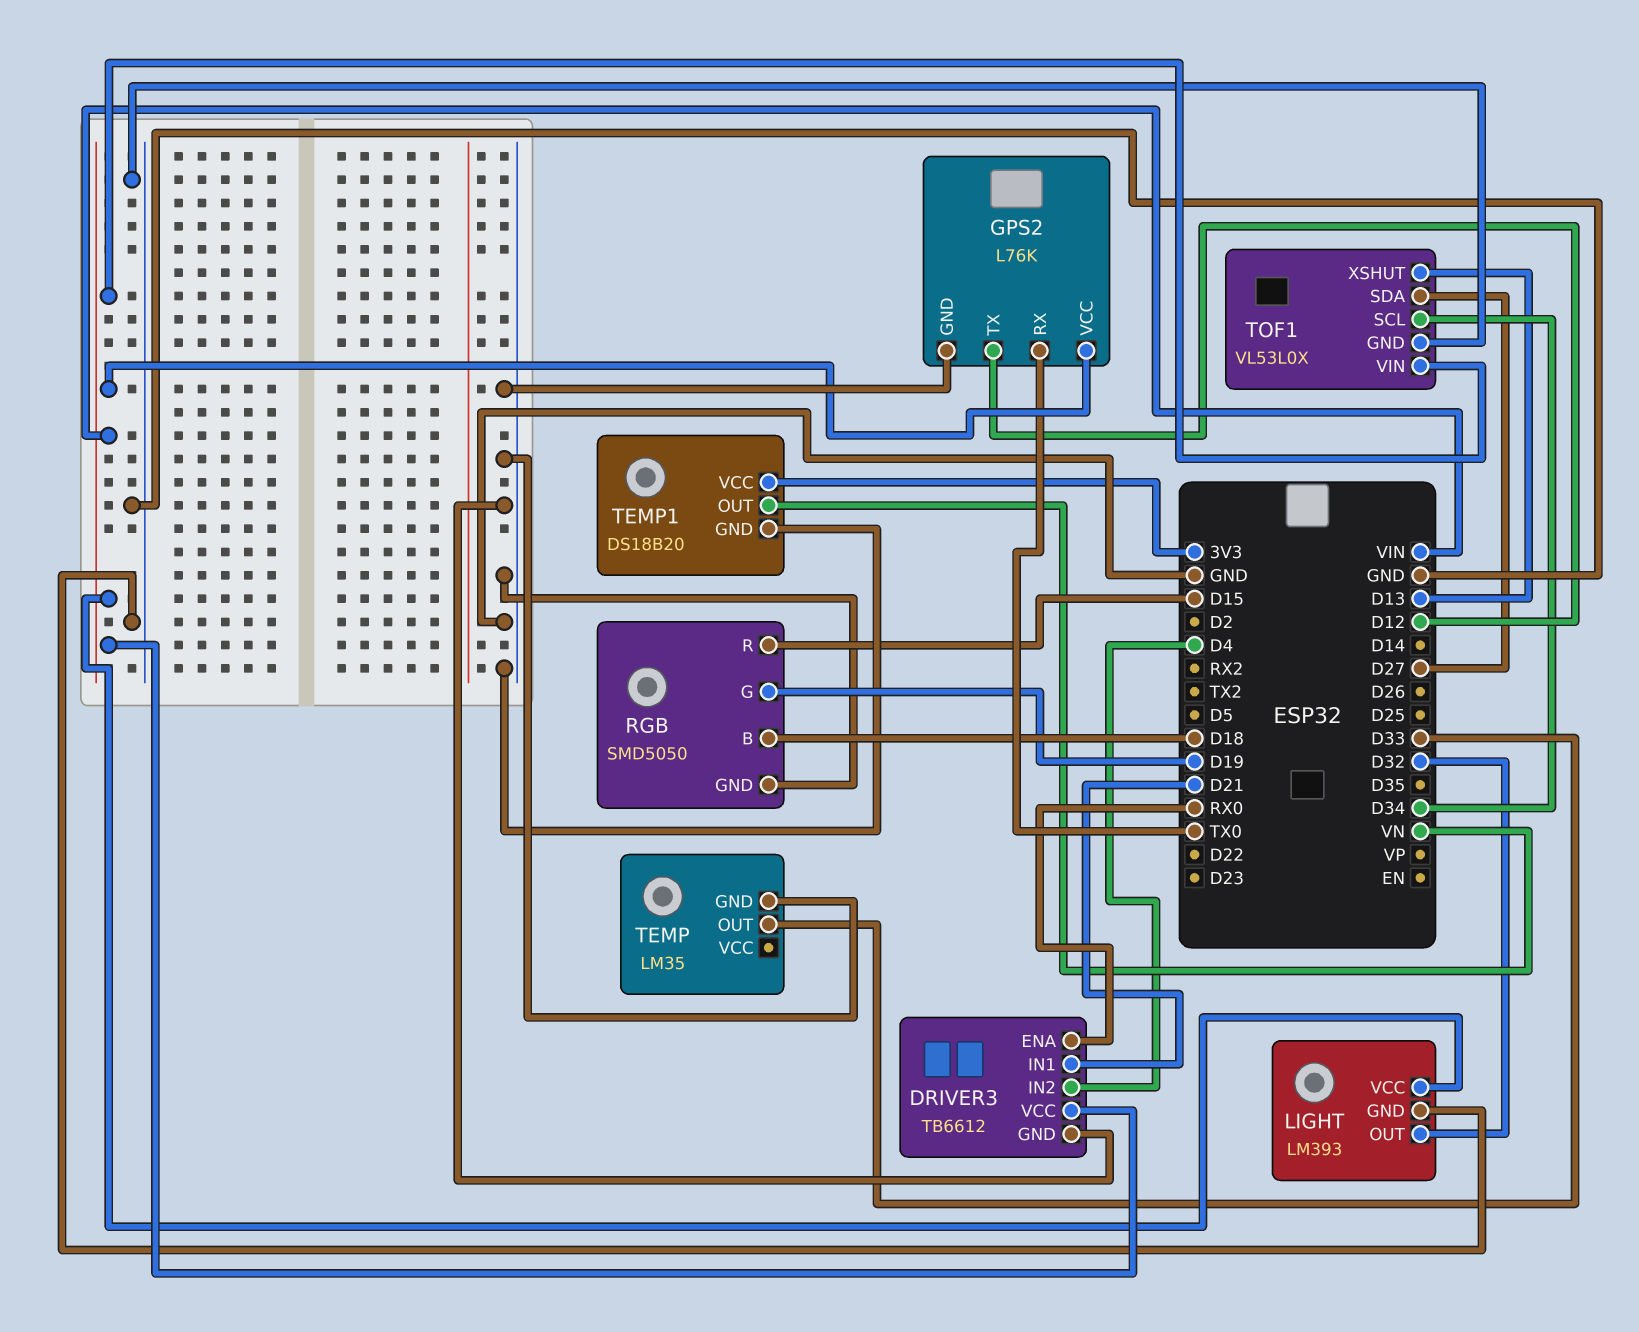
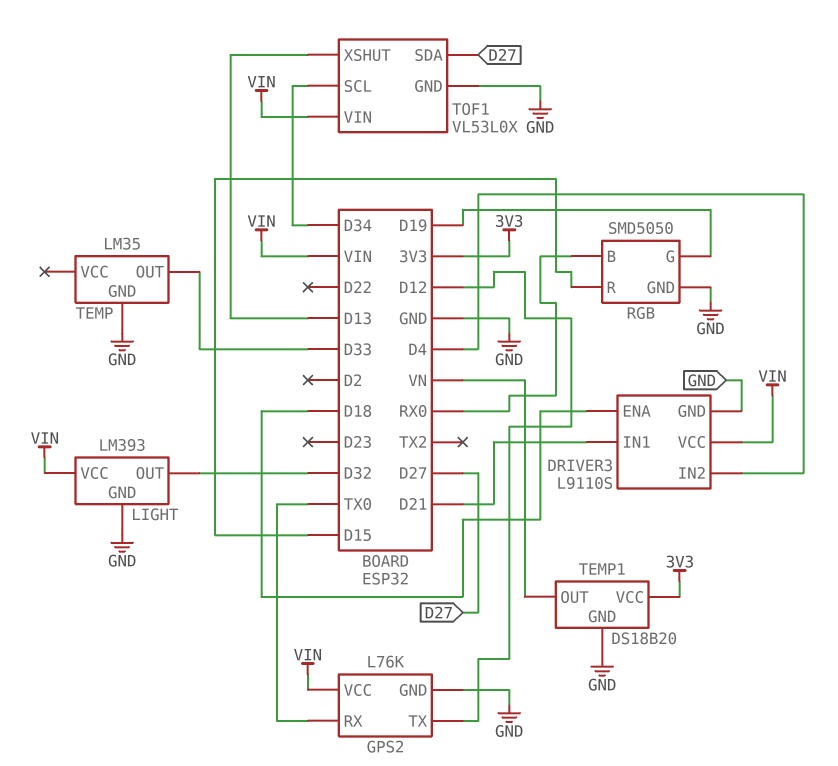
DRIVER3: TB6612 -> L9110S
DRIVER3 pin ENA: RX0 -> D18
RGB pin B: D18 -> RX0

